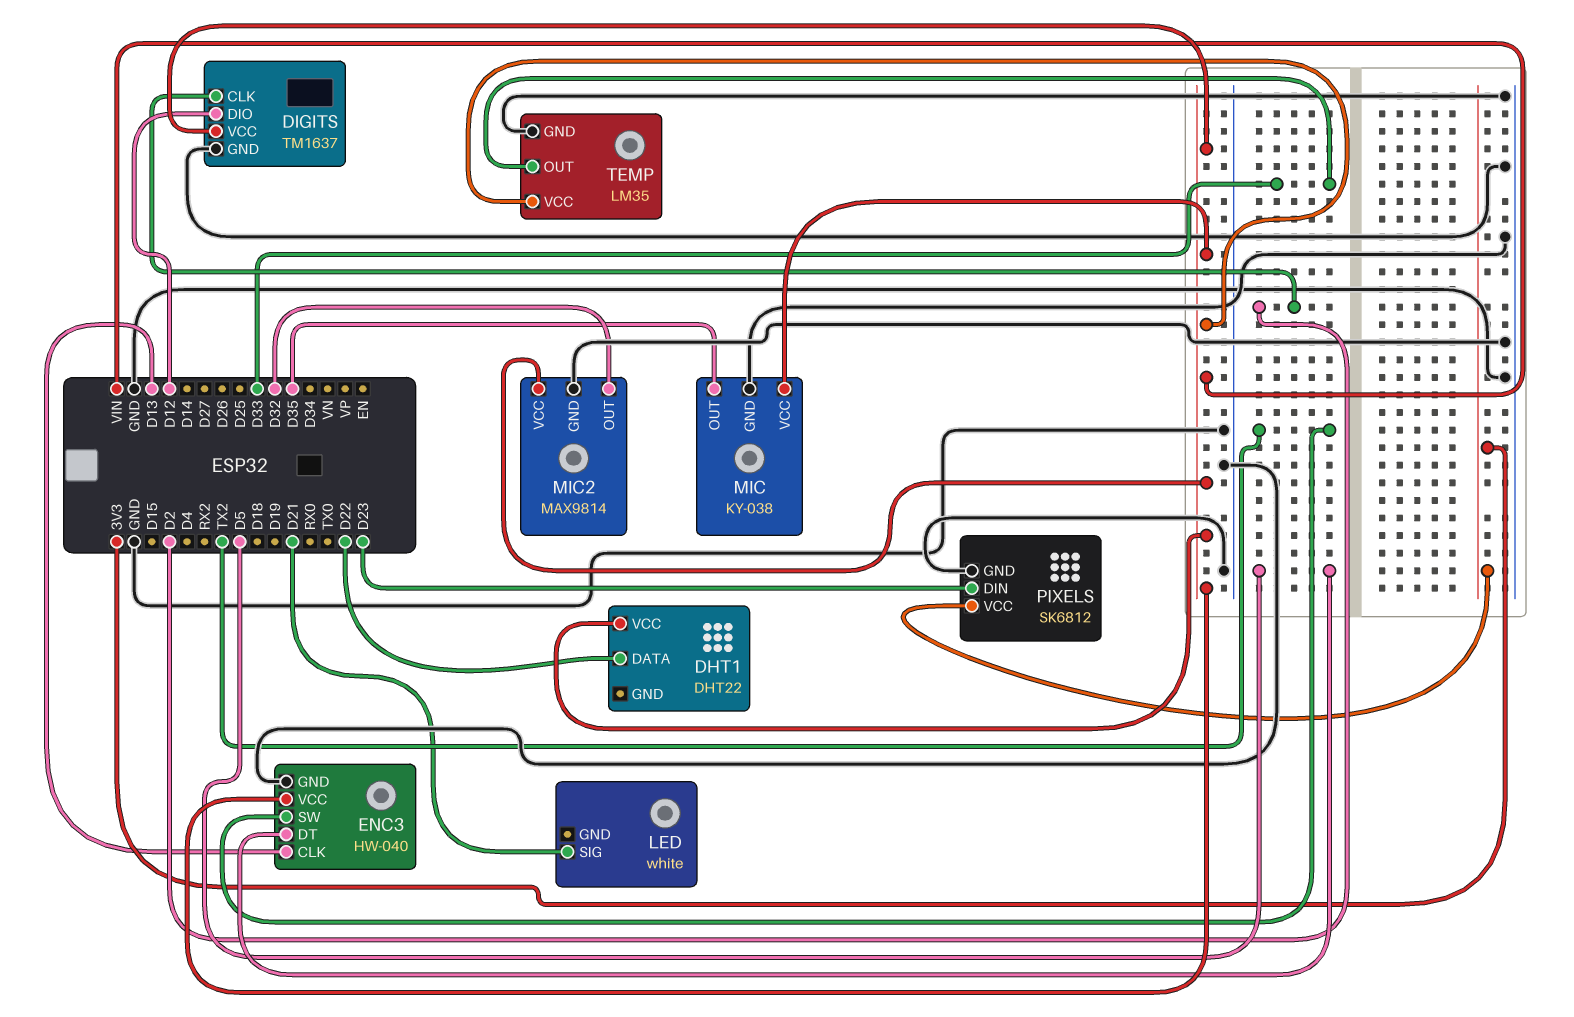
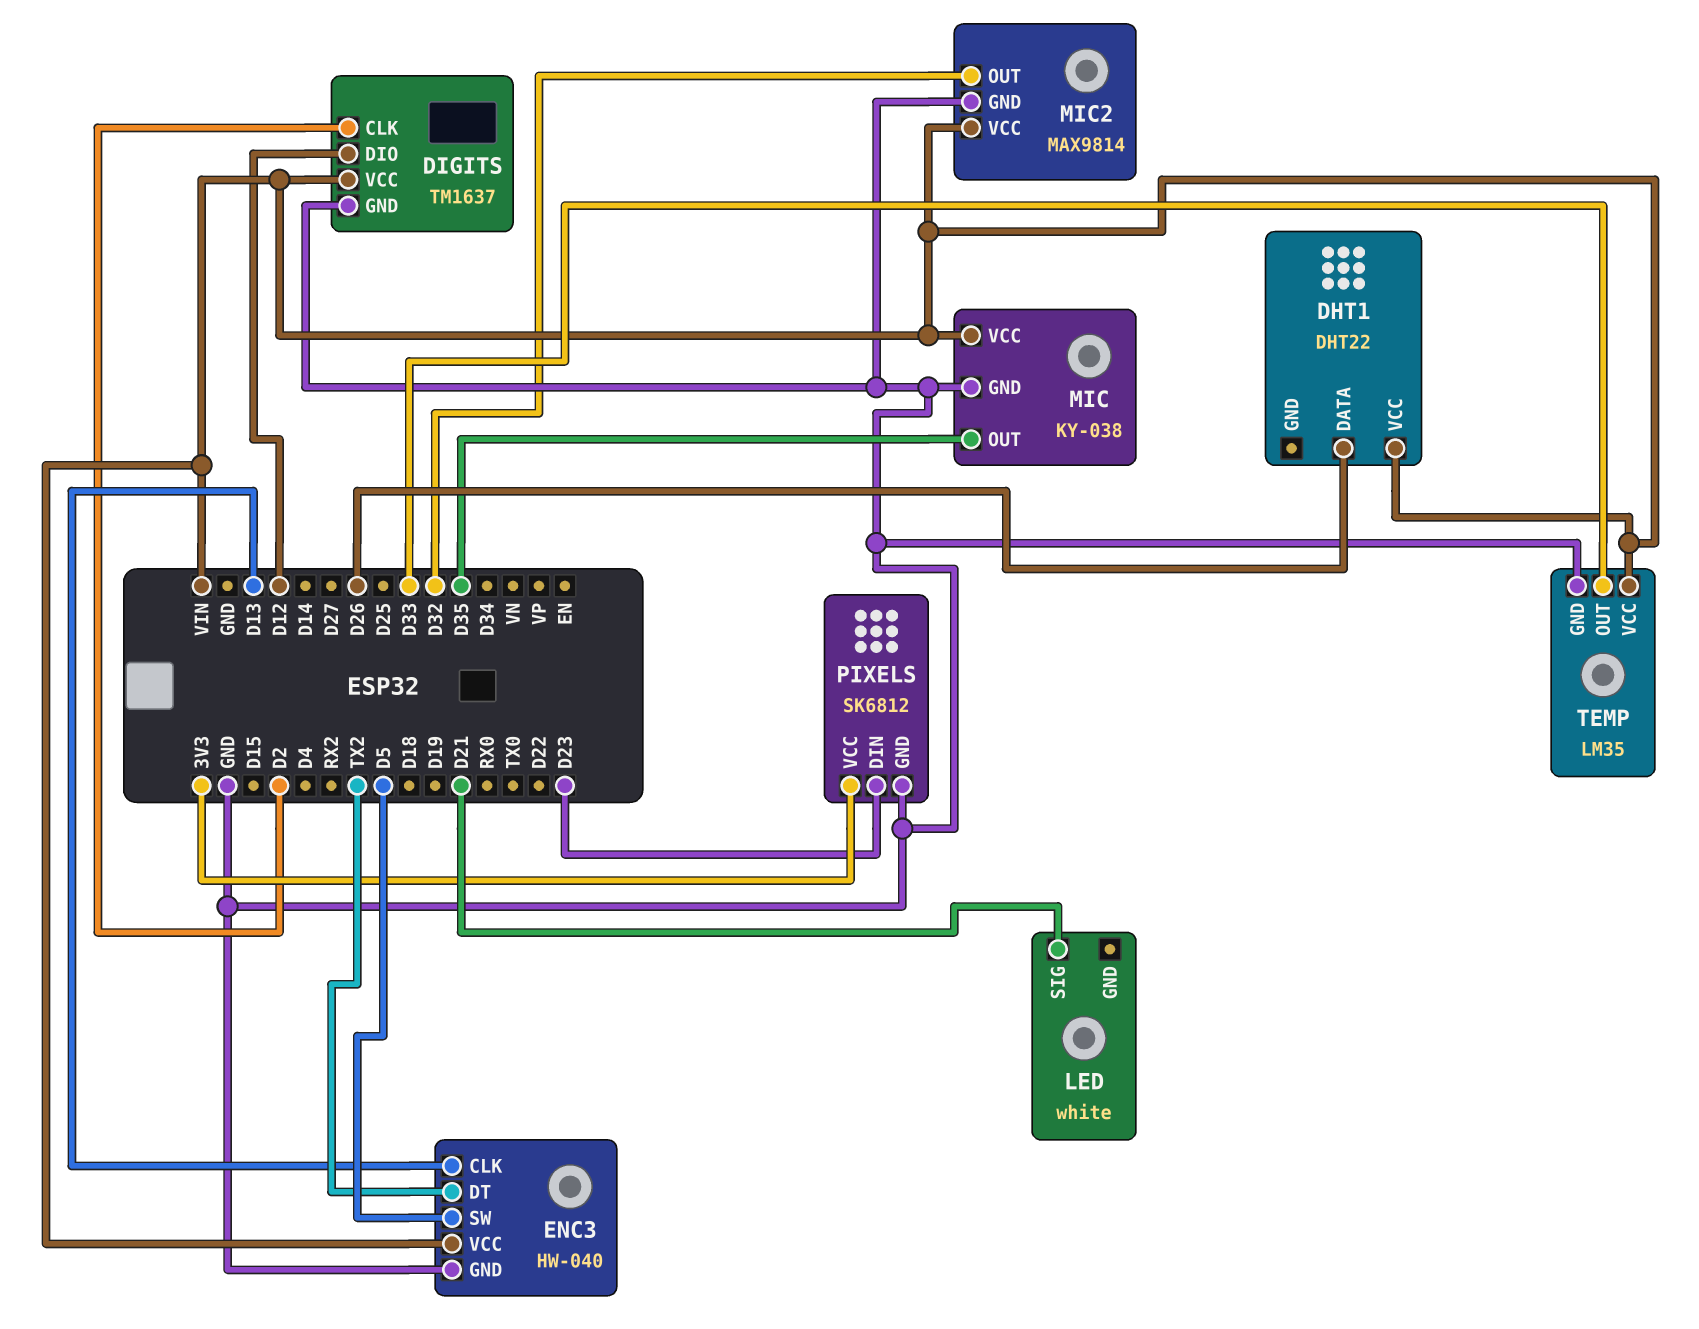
DHT1 pin DATA: D22 -> D26
ENC3 pin DT: D5 -> TX2
ENC3 pin SW: TX2 -> D5

